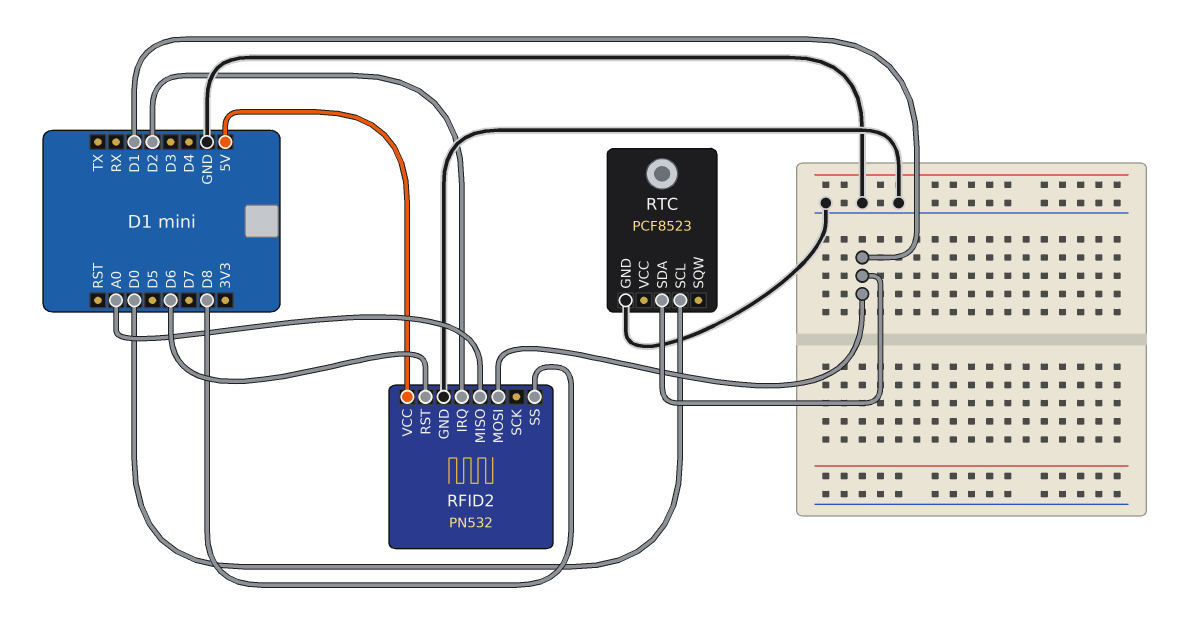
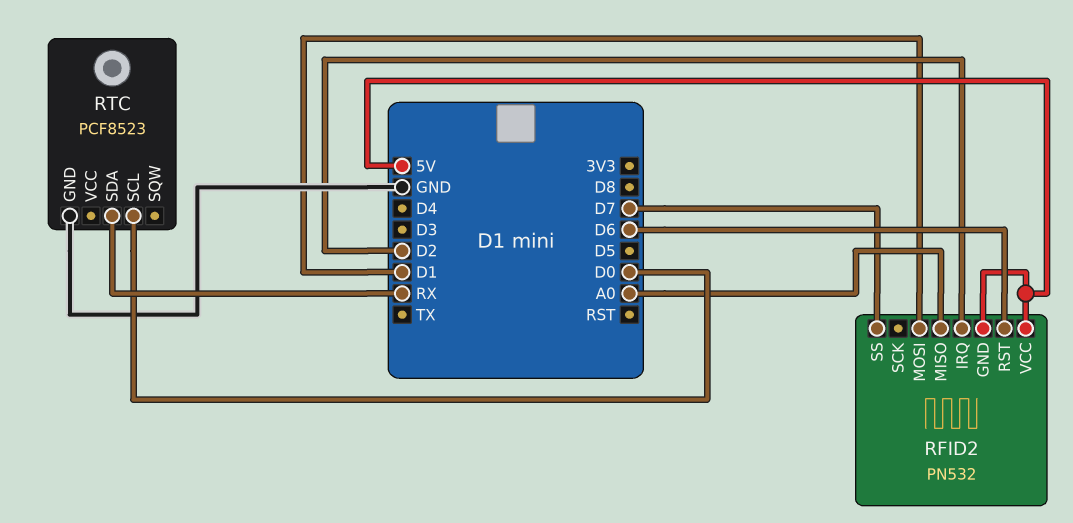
RFID2 pin GND: GND -> 5V
RFID2 pin SS: D8 -> D7
RTC pin SDA: D1 -> RX

